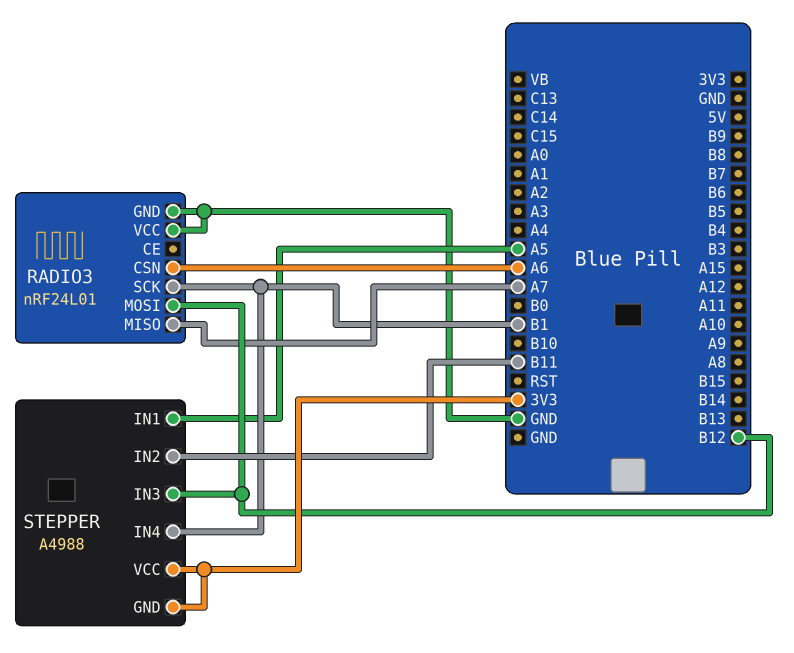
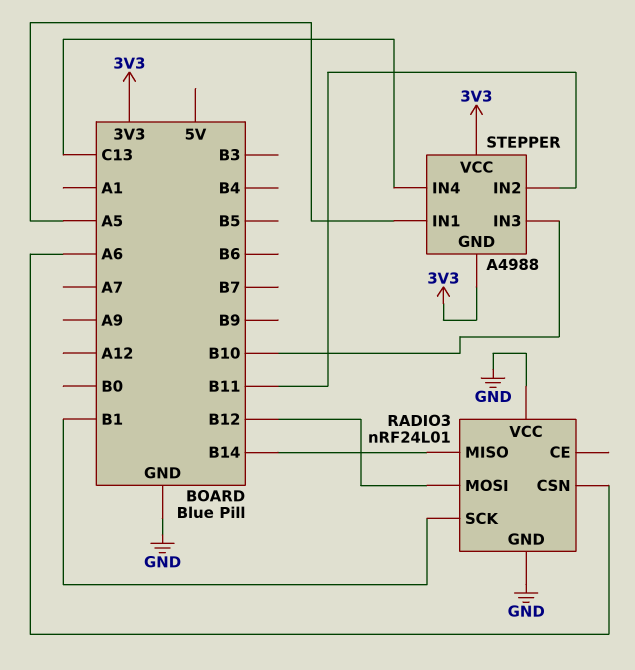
RADIO3 pin MISO: A7 -> B14
STEPPER pin IN3: B12 -> B10
STEPPER pin IN4: B1 -> C13

